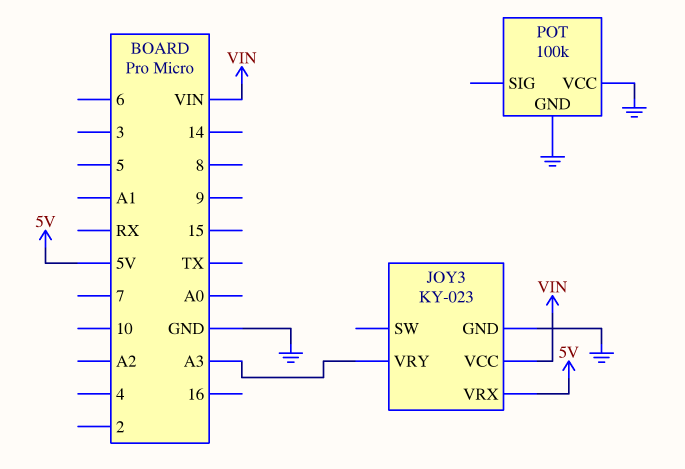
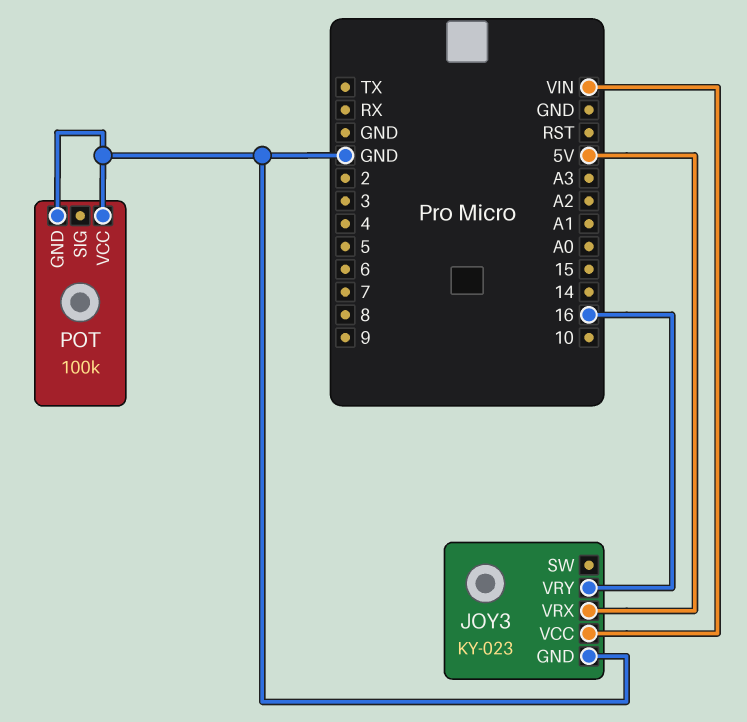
JOY3 pin VRY: A3 -> 16

